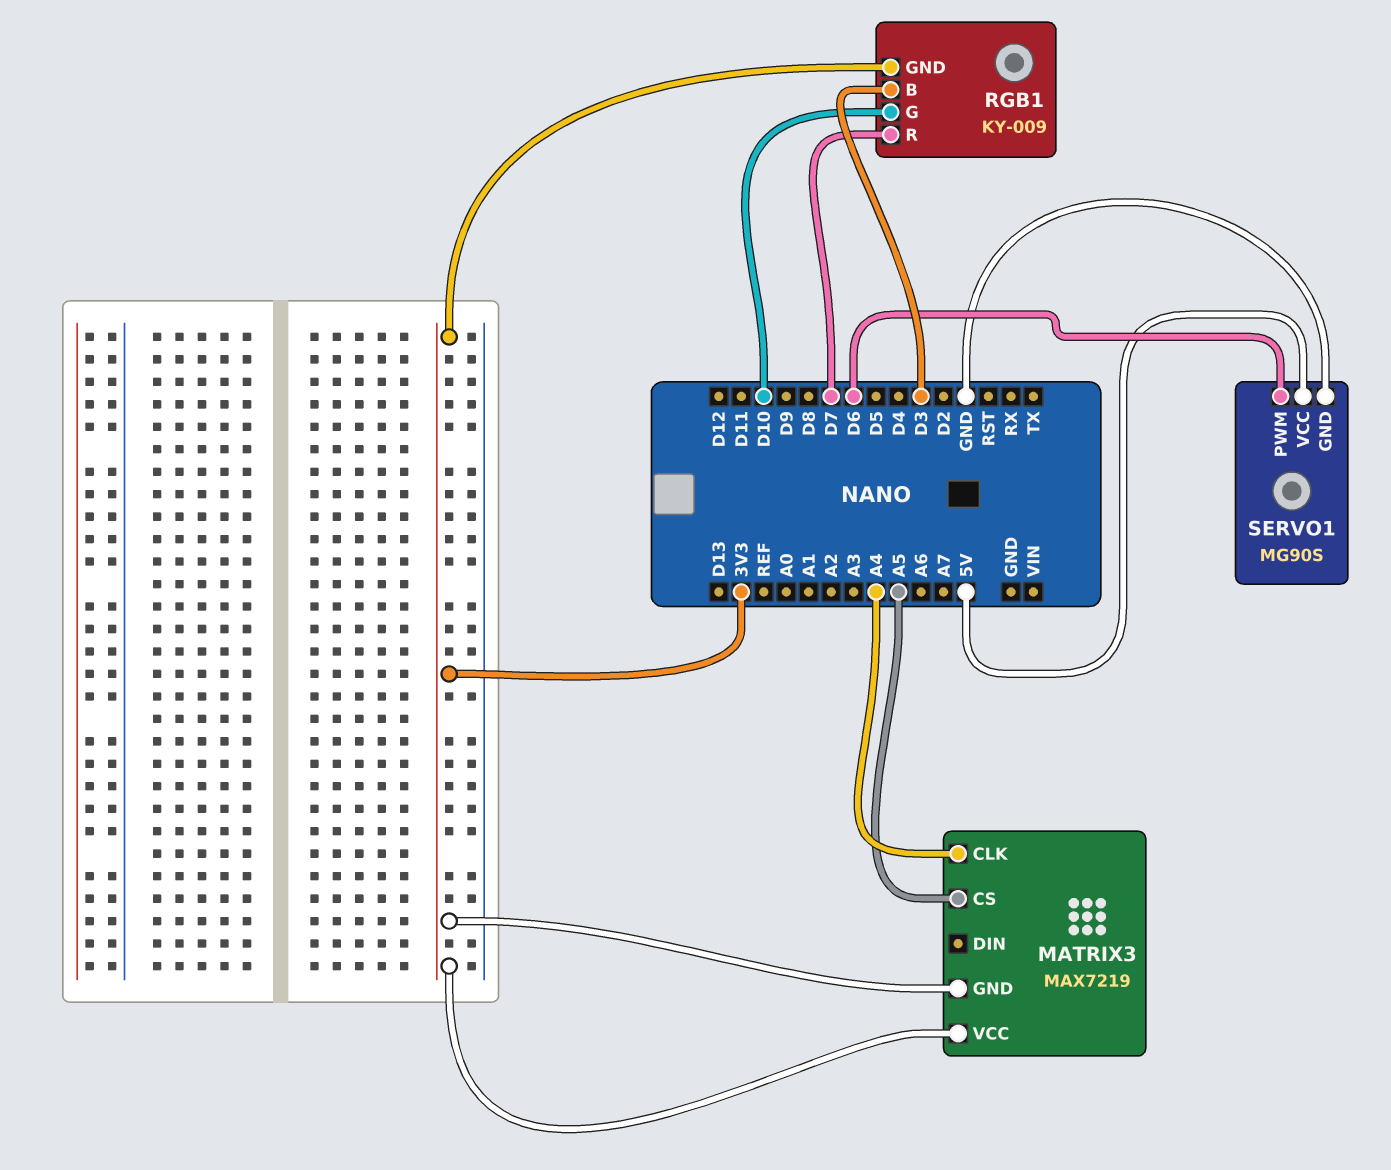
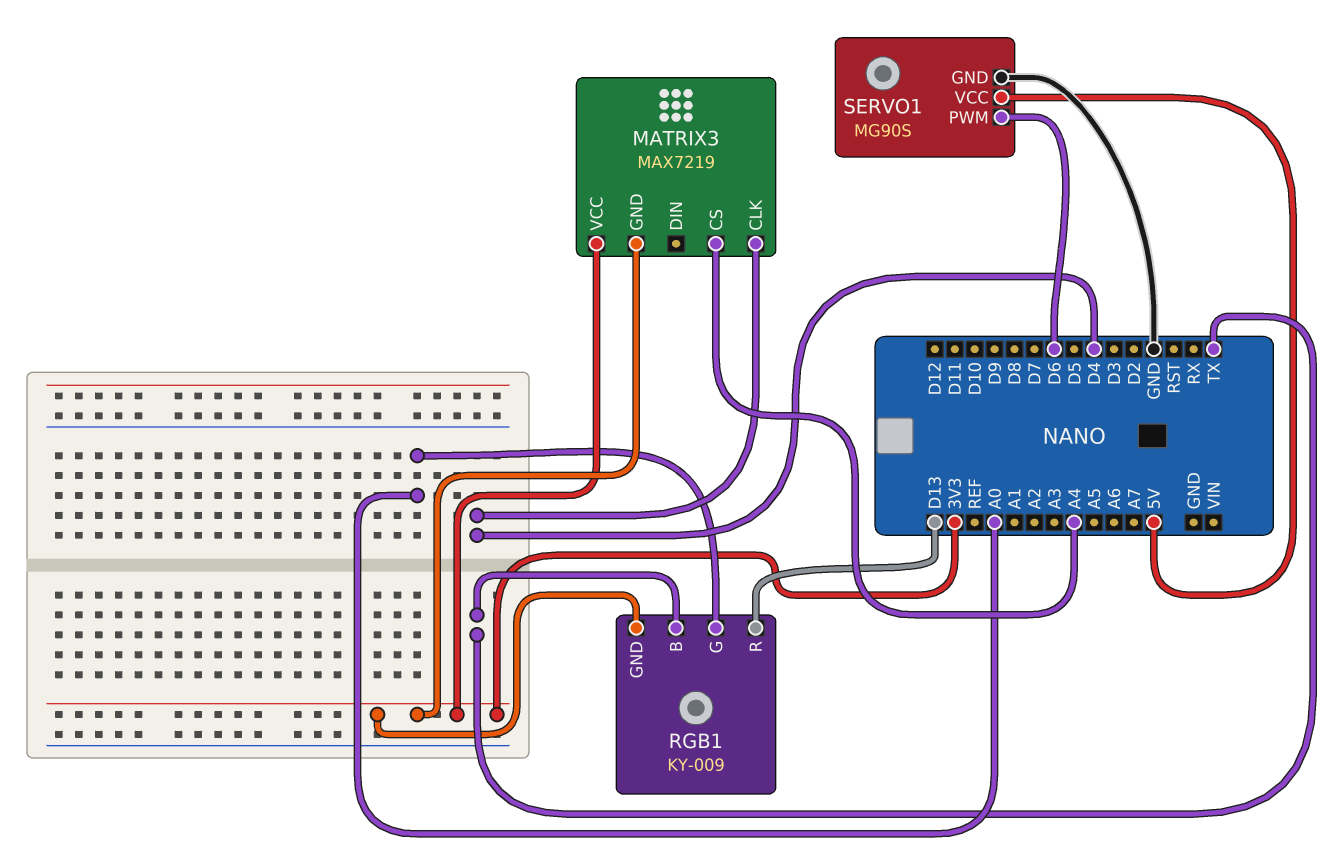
MATRIX3 pin CLK: A4 -> D4
MATRIX3 pin CS: A5 -> A4
RGB1 pin B: D3 -> TX
RGB1 pin G: D10 -> A0
RGB1 pin R: D7 -> D13

